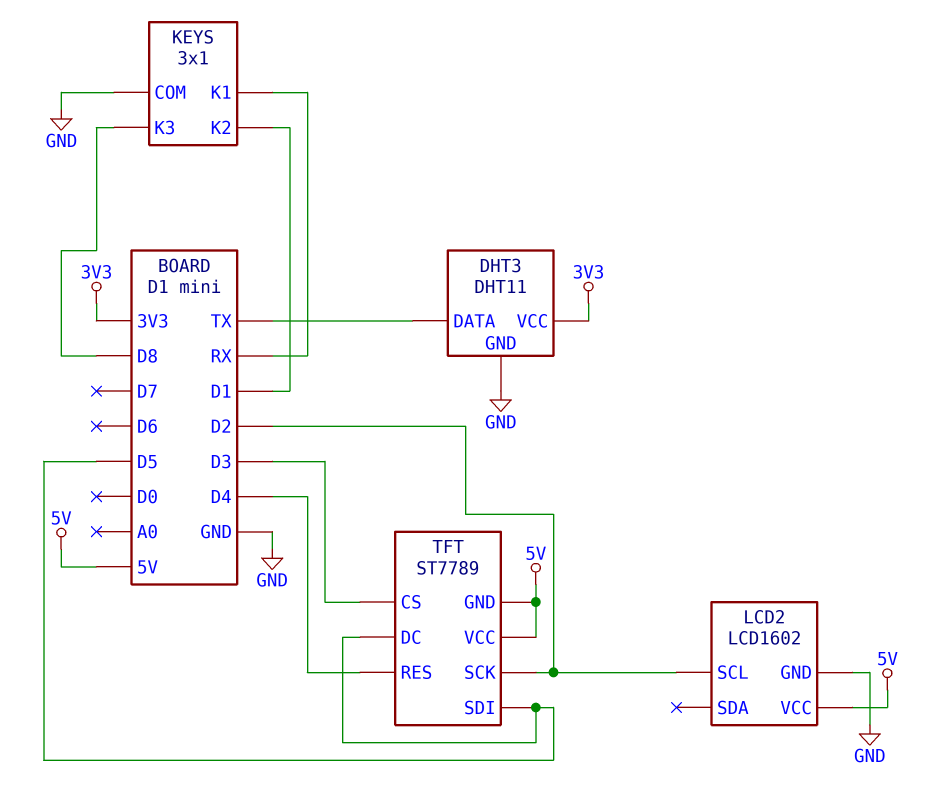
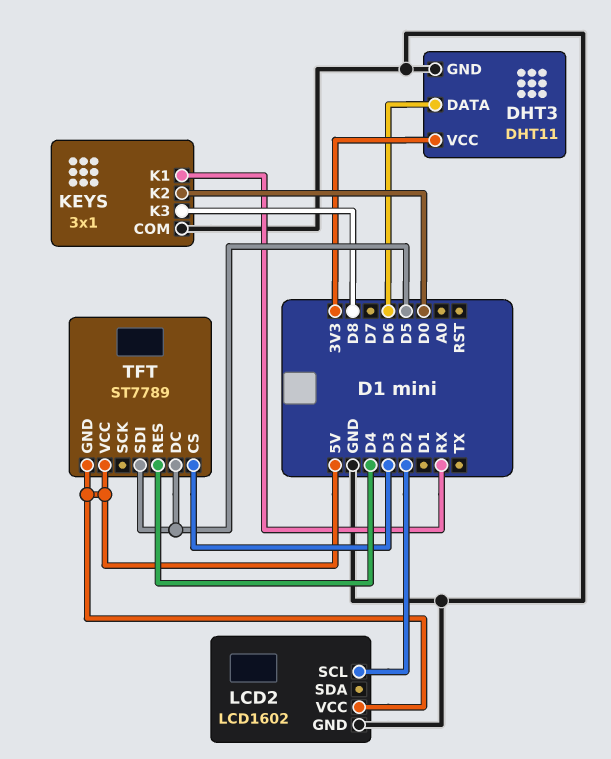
DHT3 pin DATA: TX -> D6
KEYS pin K2: D1 -> D0
TFT pin SCK: D2 -> none

